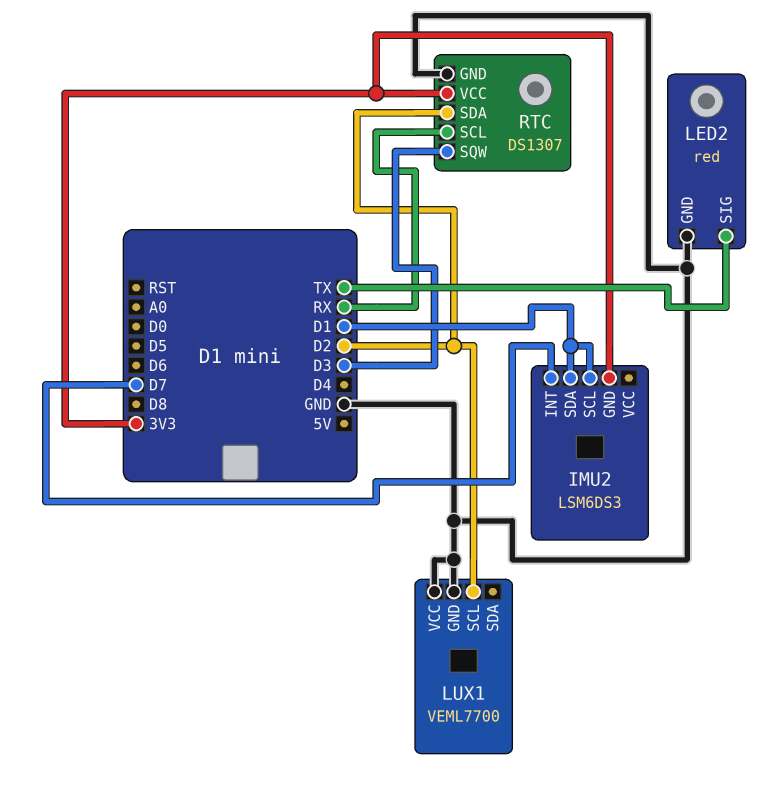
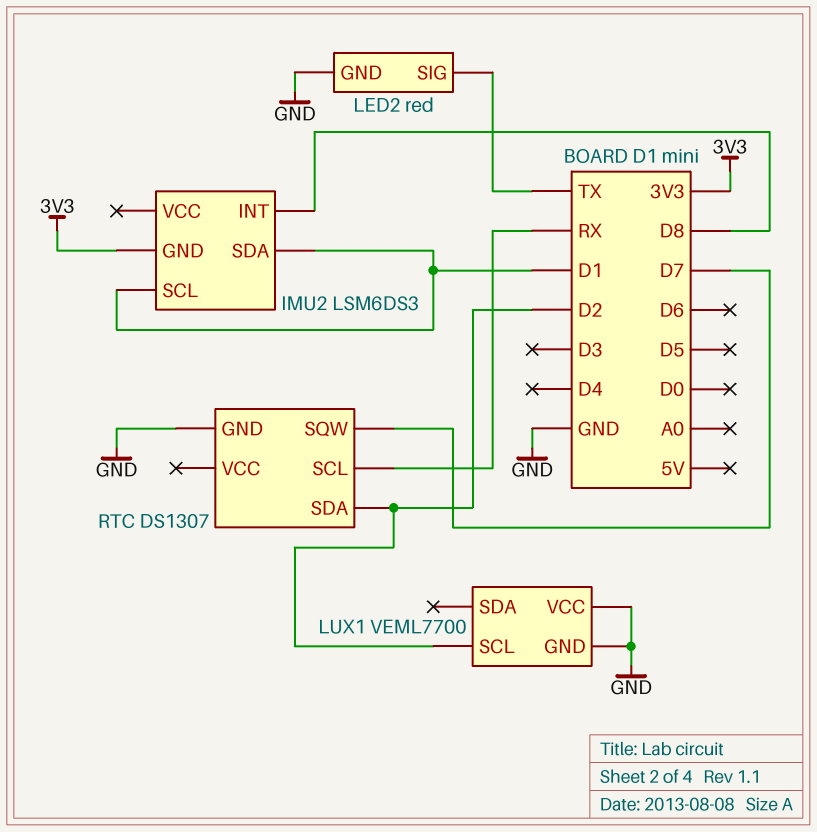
IMU2 pin INT: D7 -> D8
RTC pin SQW: D3 -> D7
RTC pin VCC: 3V3 -> none

